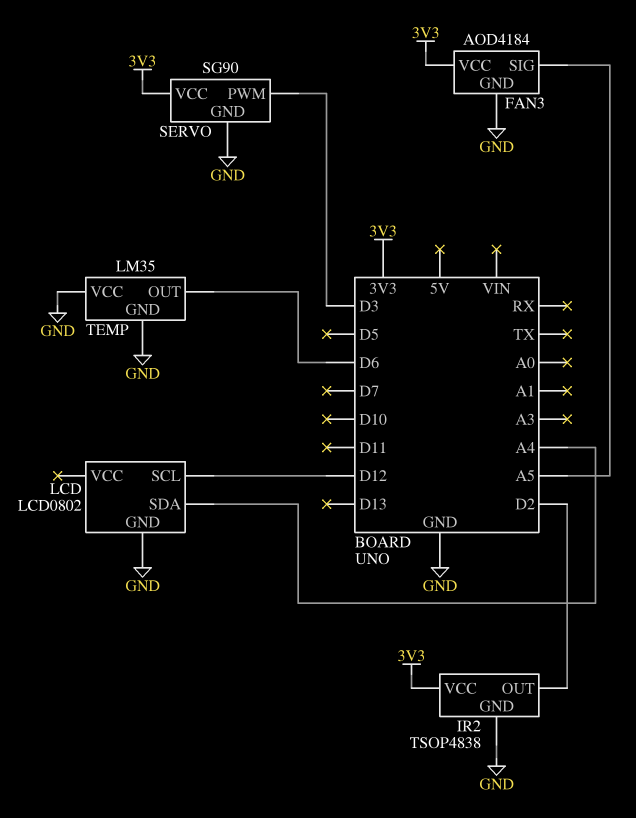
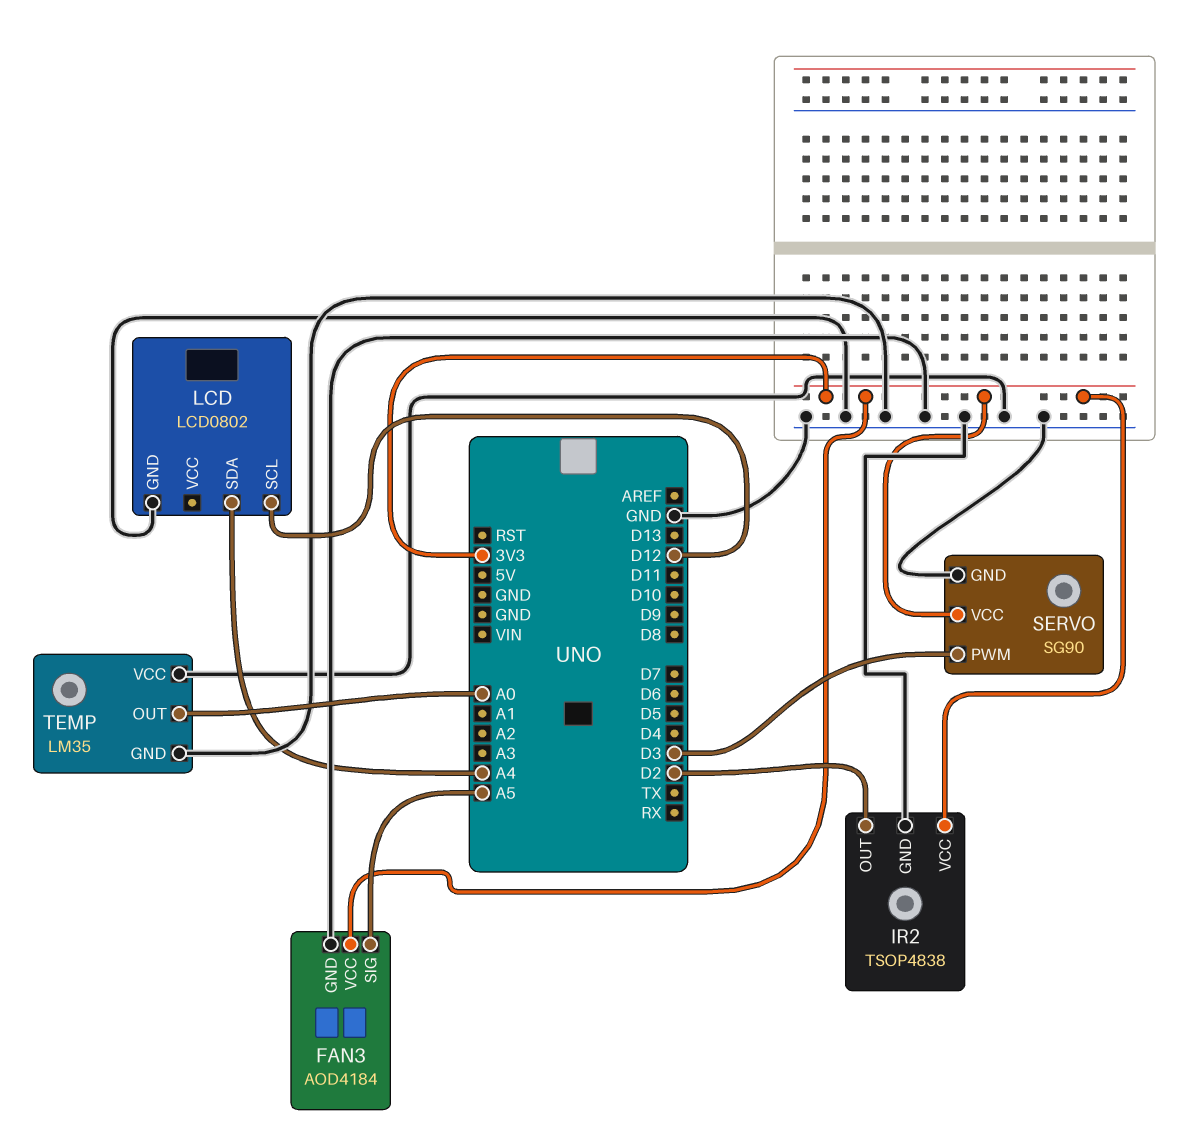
TEMP pin OUT: D6 -> A0

